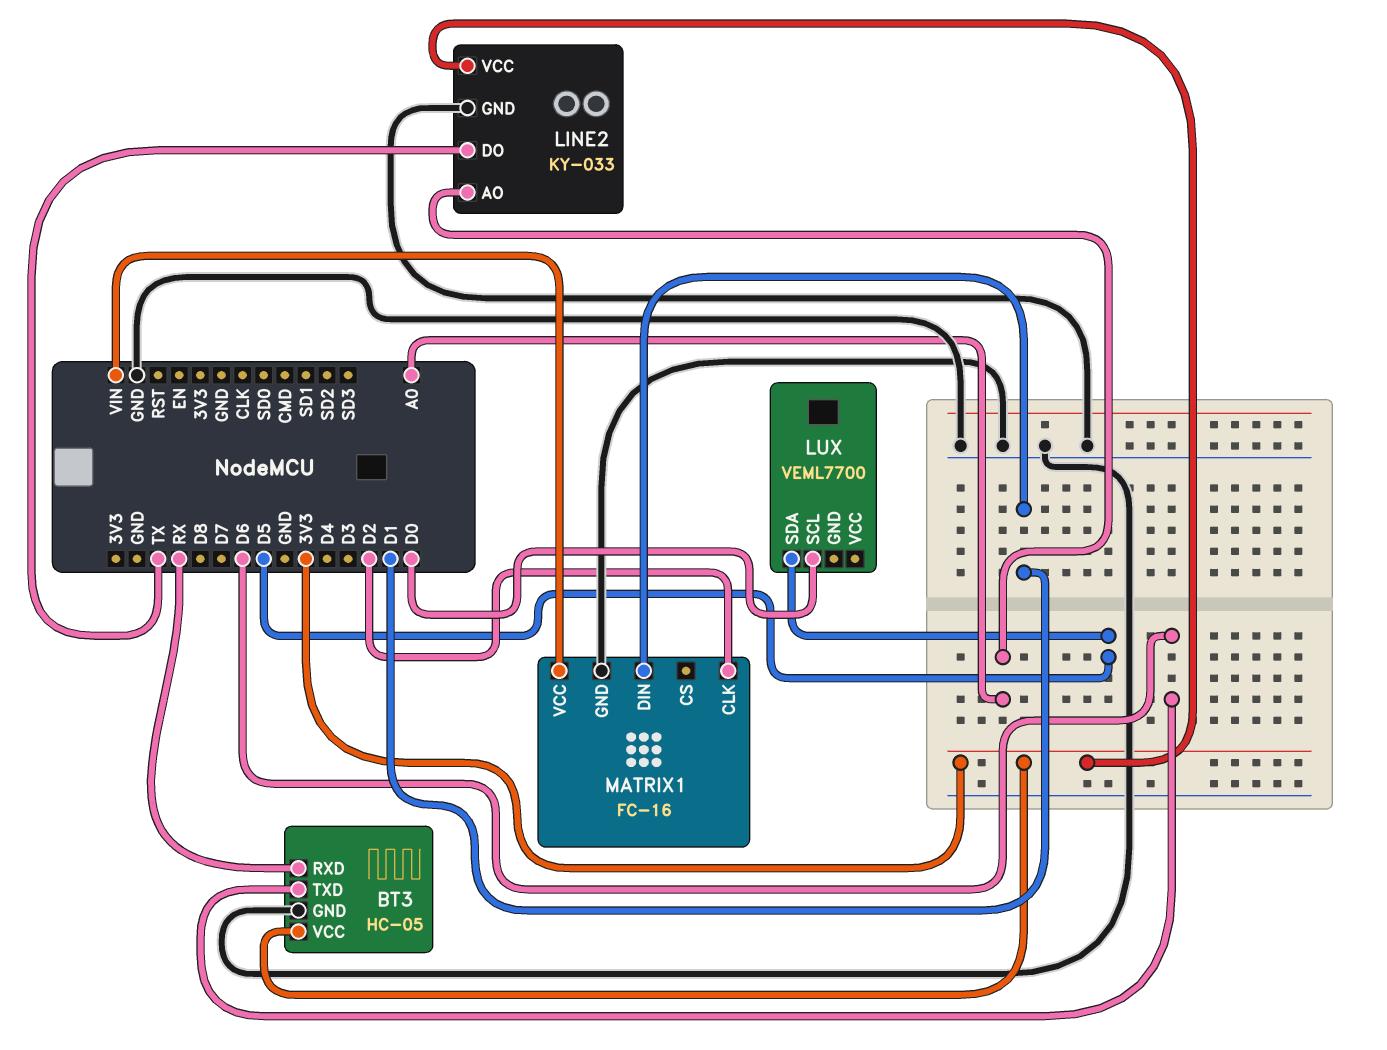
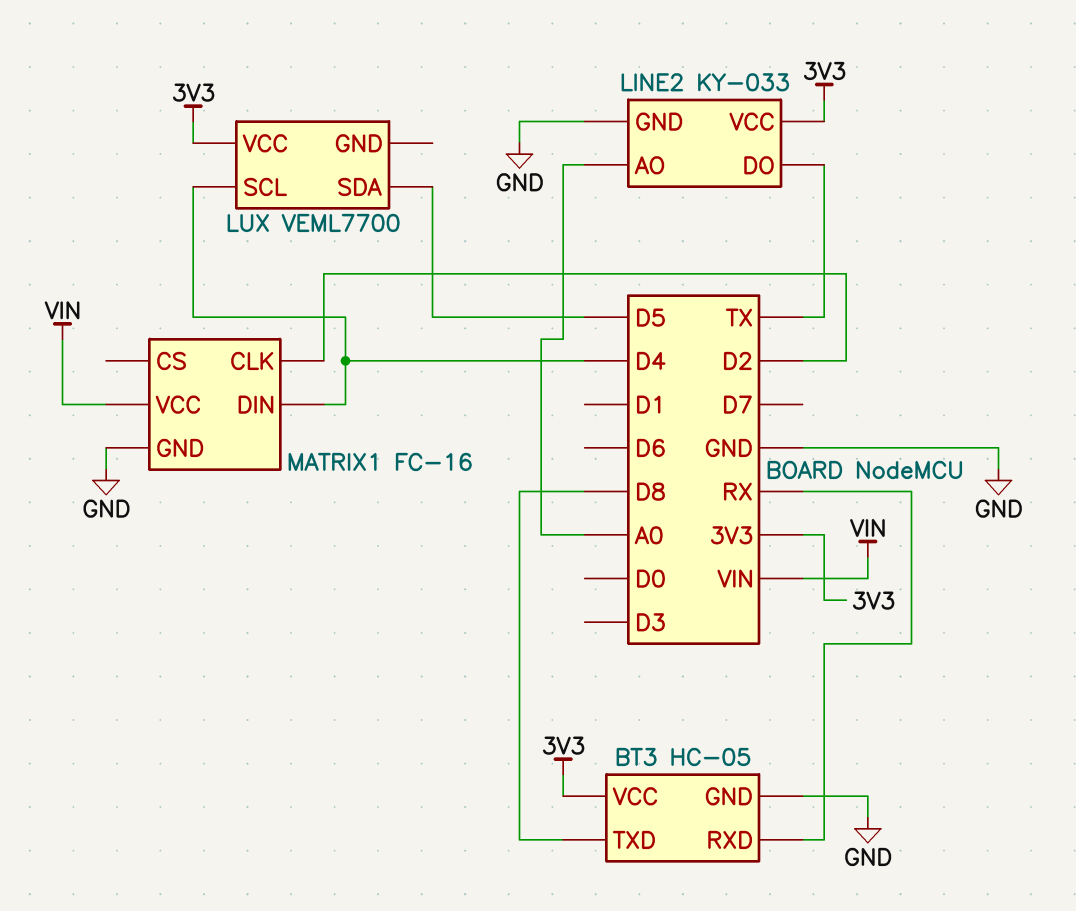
BT3 pin TXD: D6 -> D8
LUX pin SCL: D0 -> D4
LUX pin VCC: none -> 3V3
MATRIX1 pin DIN: D1 -> D4

